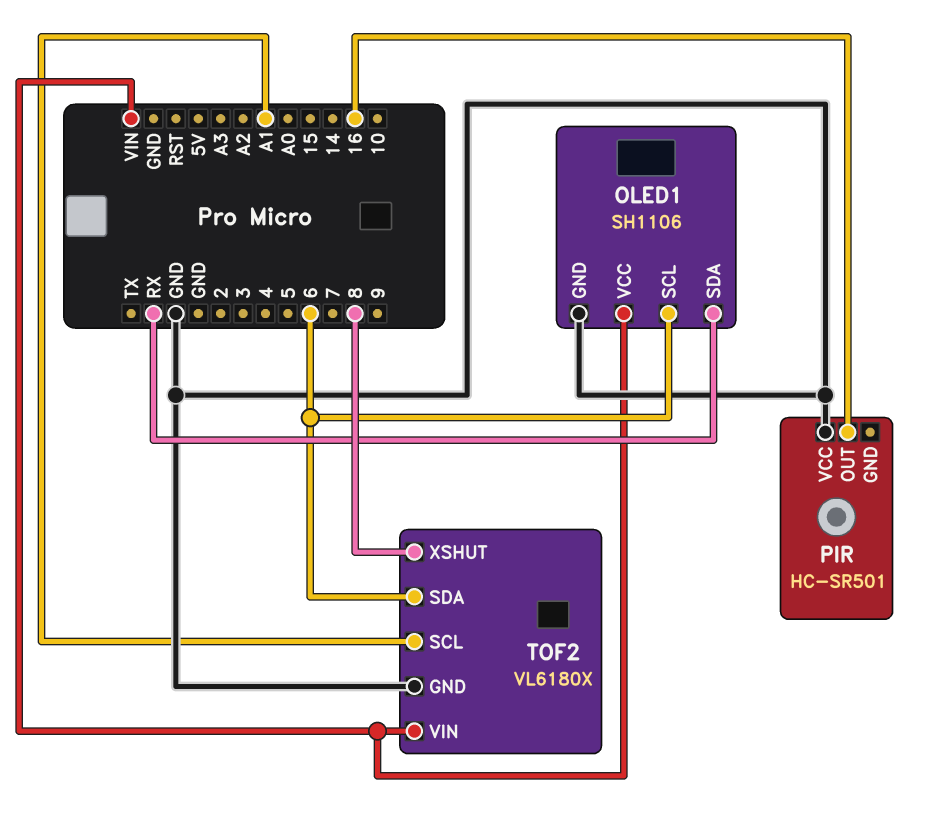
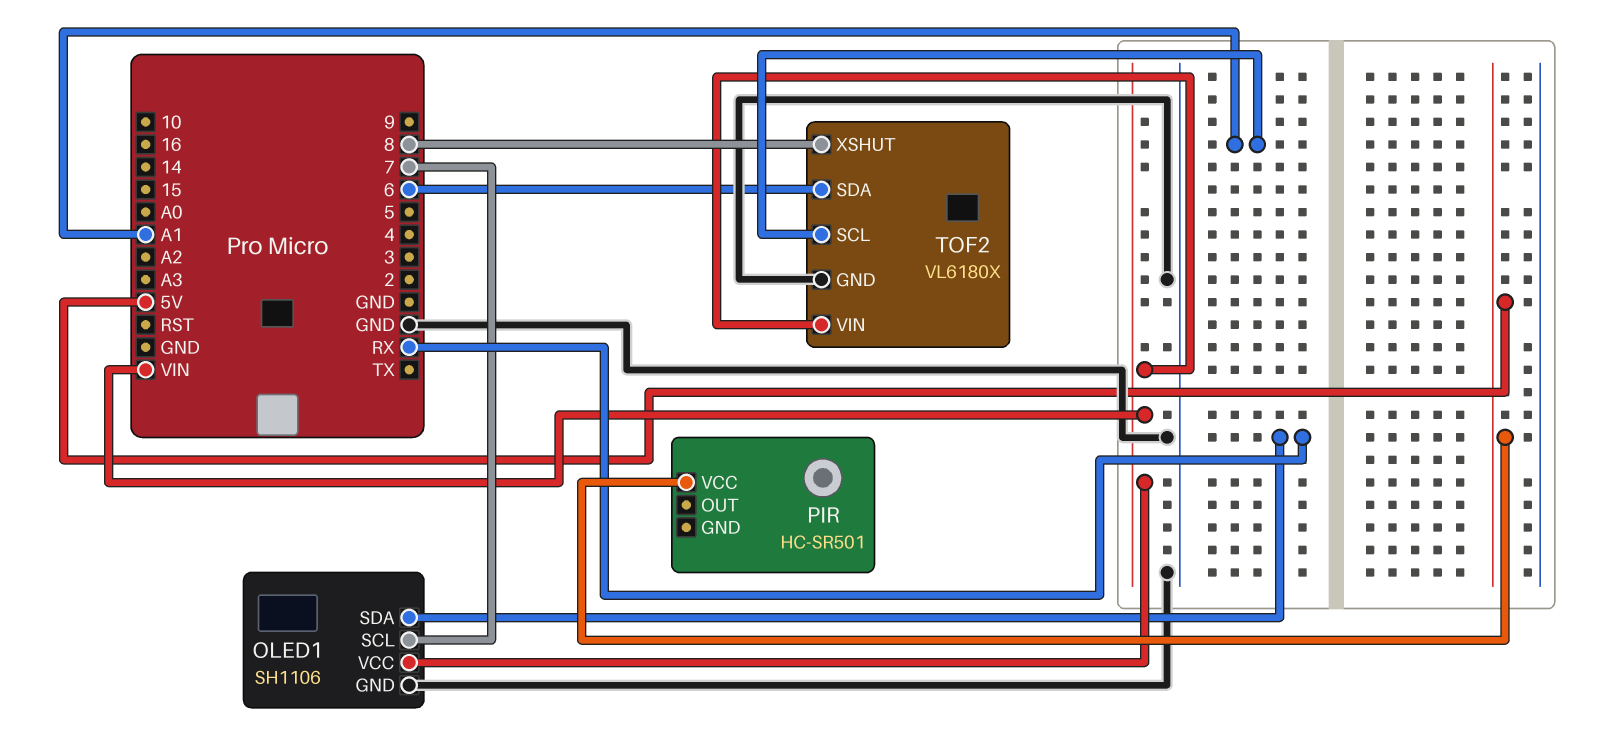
OLED1 pin SCL: 6 -> 7
PIR pin OUT: 16 -> none
PIR pin VCC: GND -> 5V

